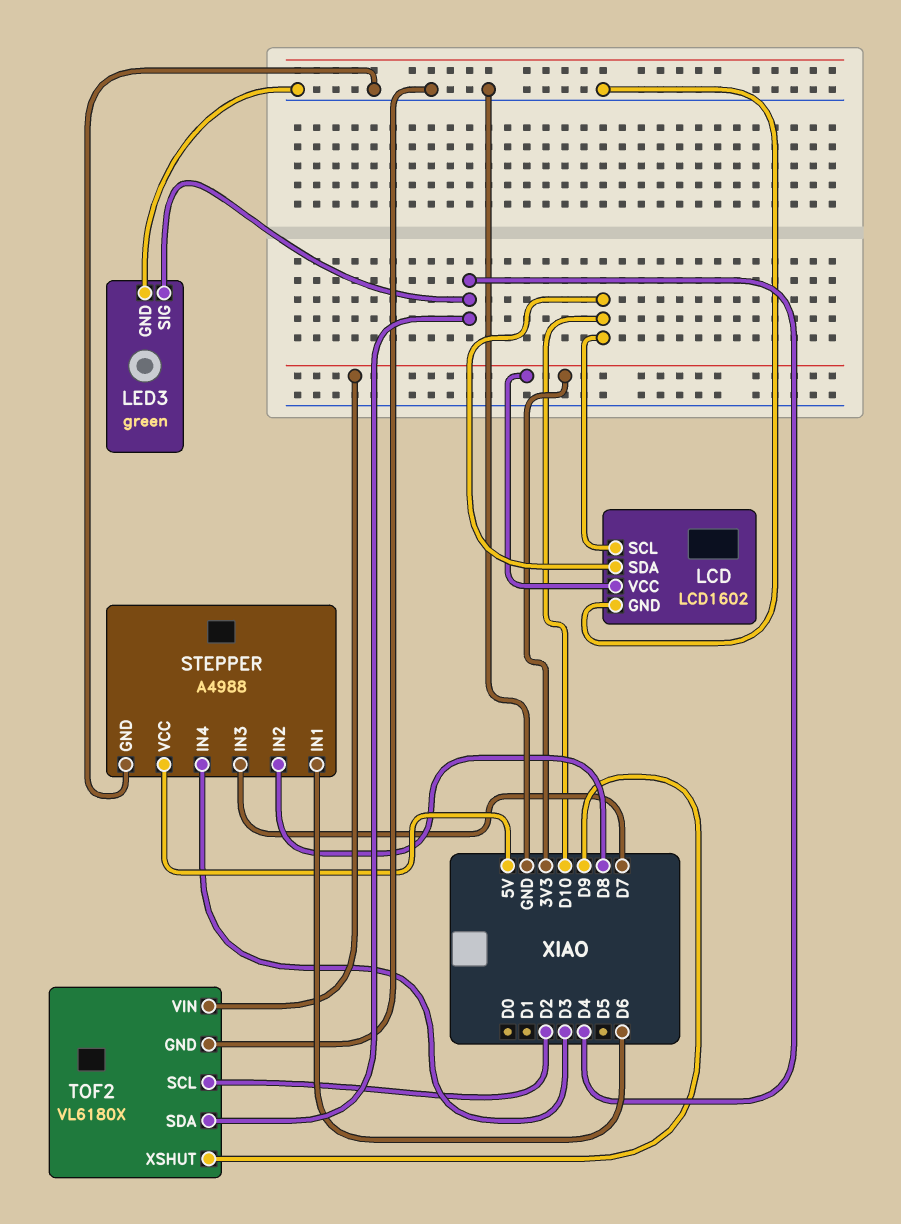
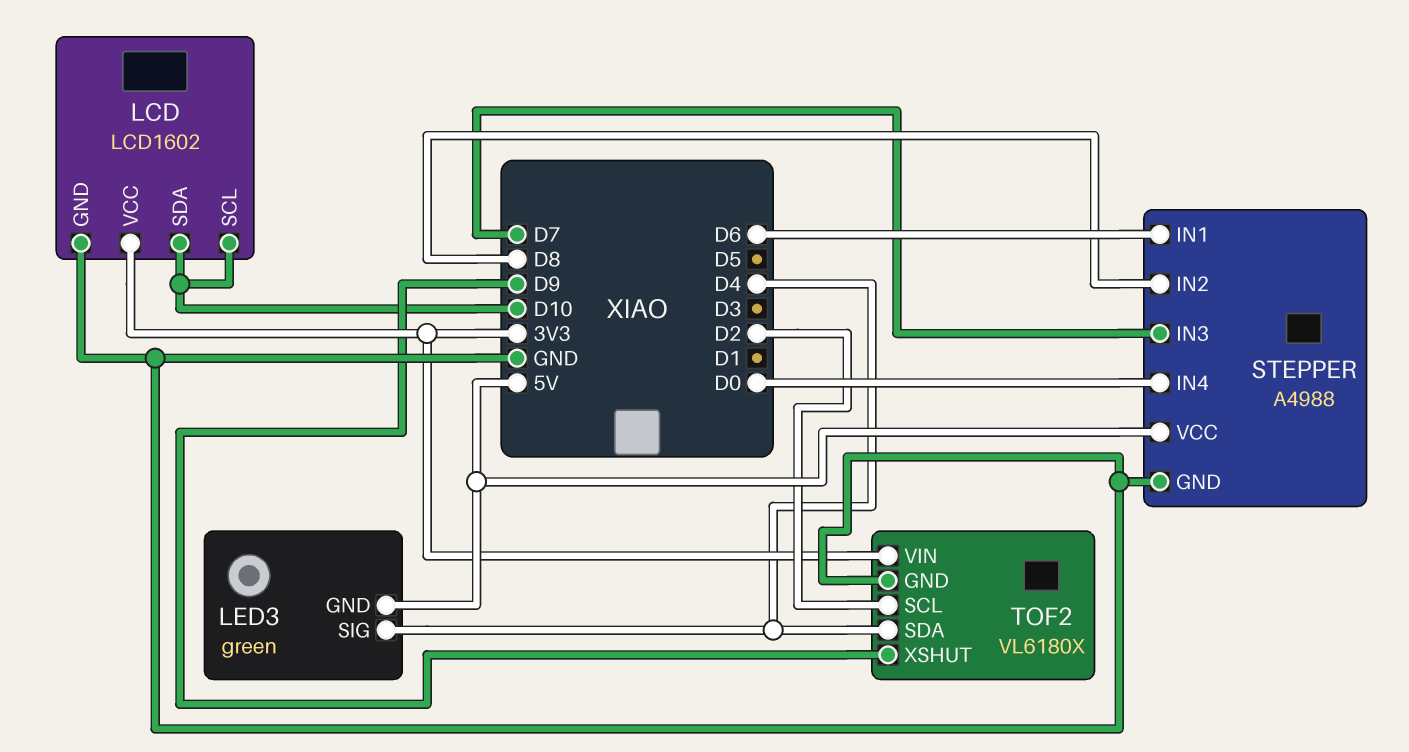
LED3 pin GND: GND -> 5V
STEPPER pin IN4: D3 -> D0

